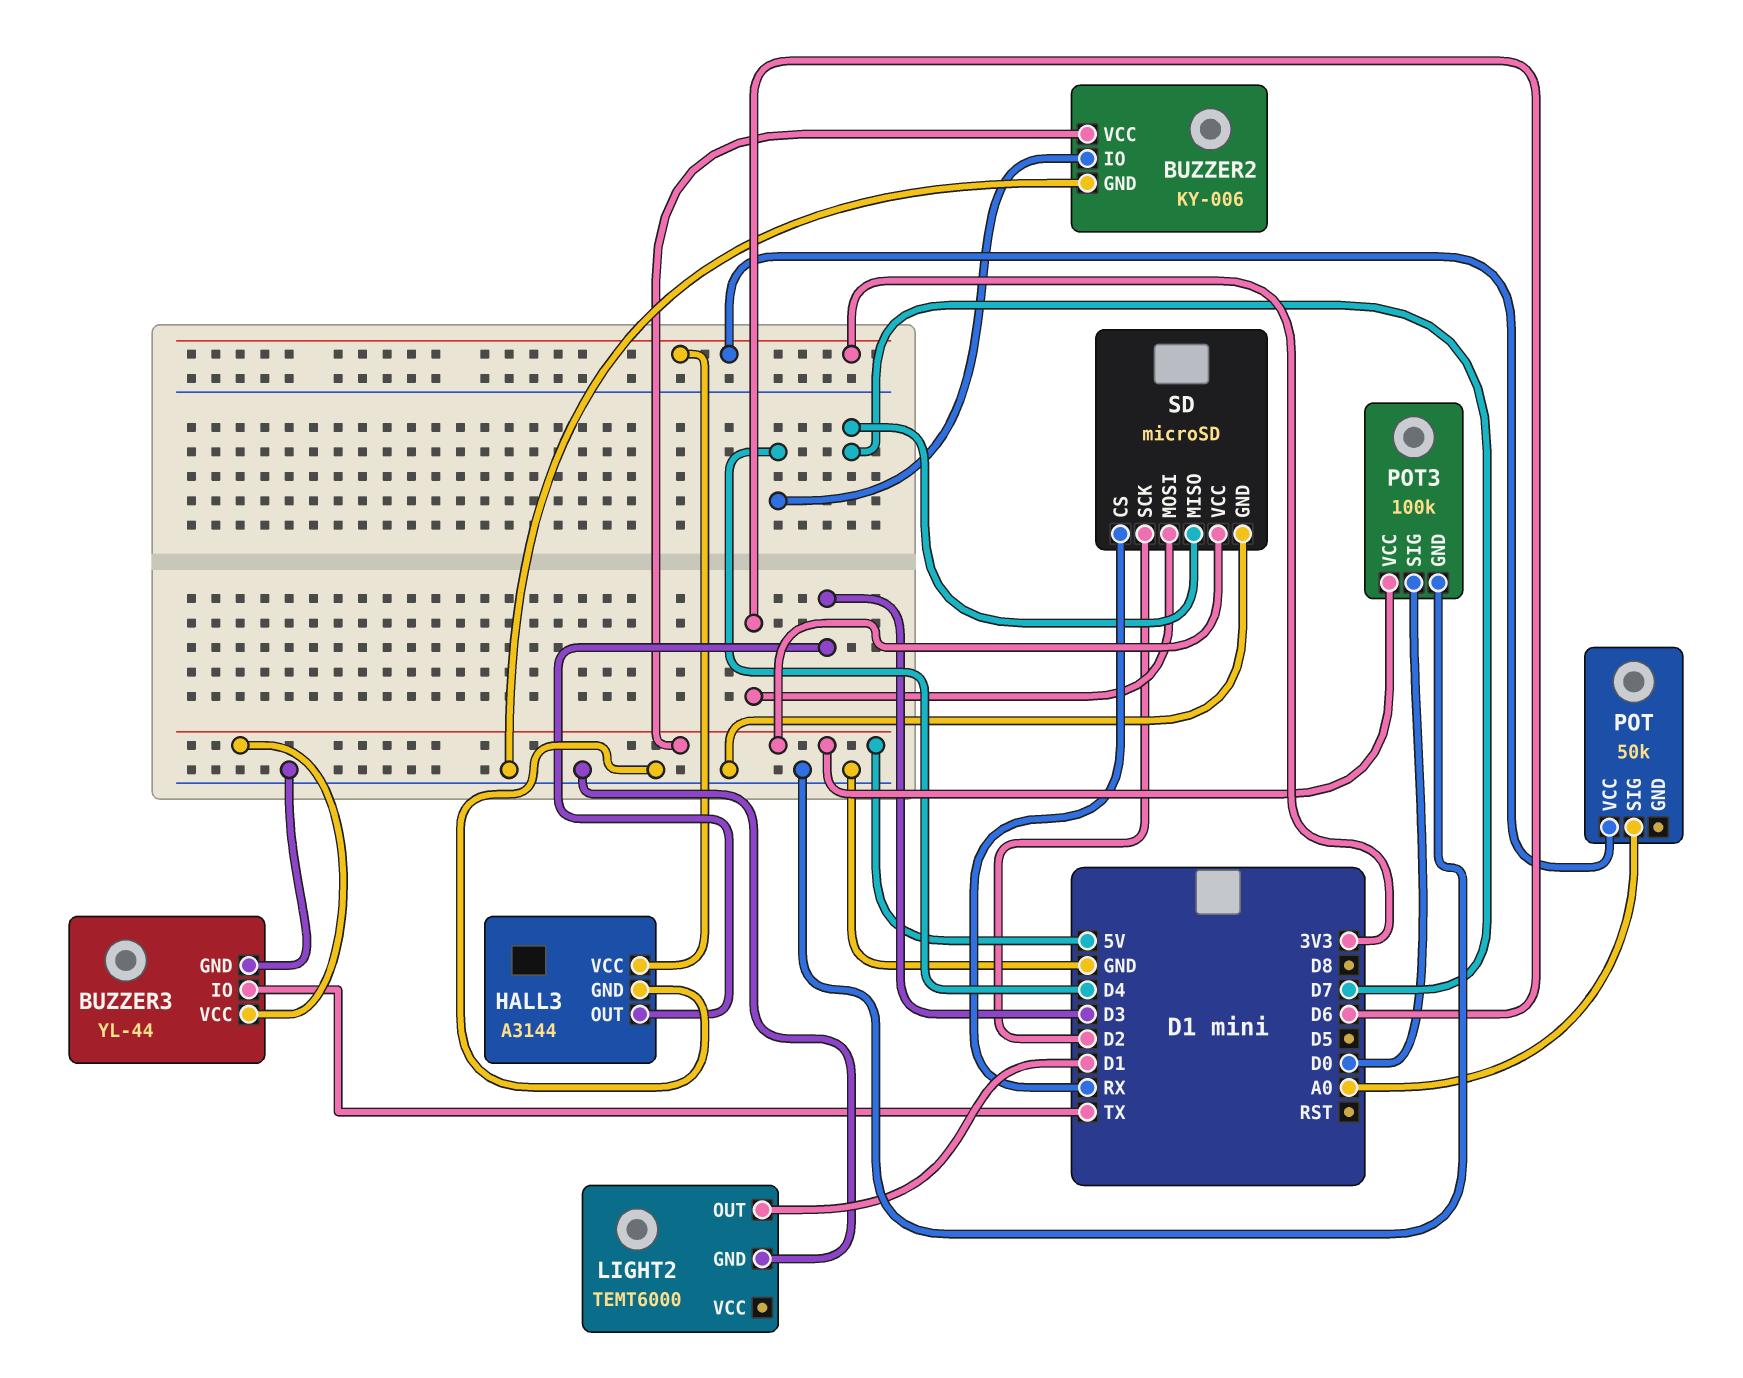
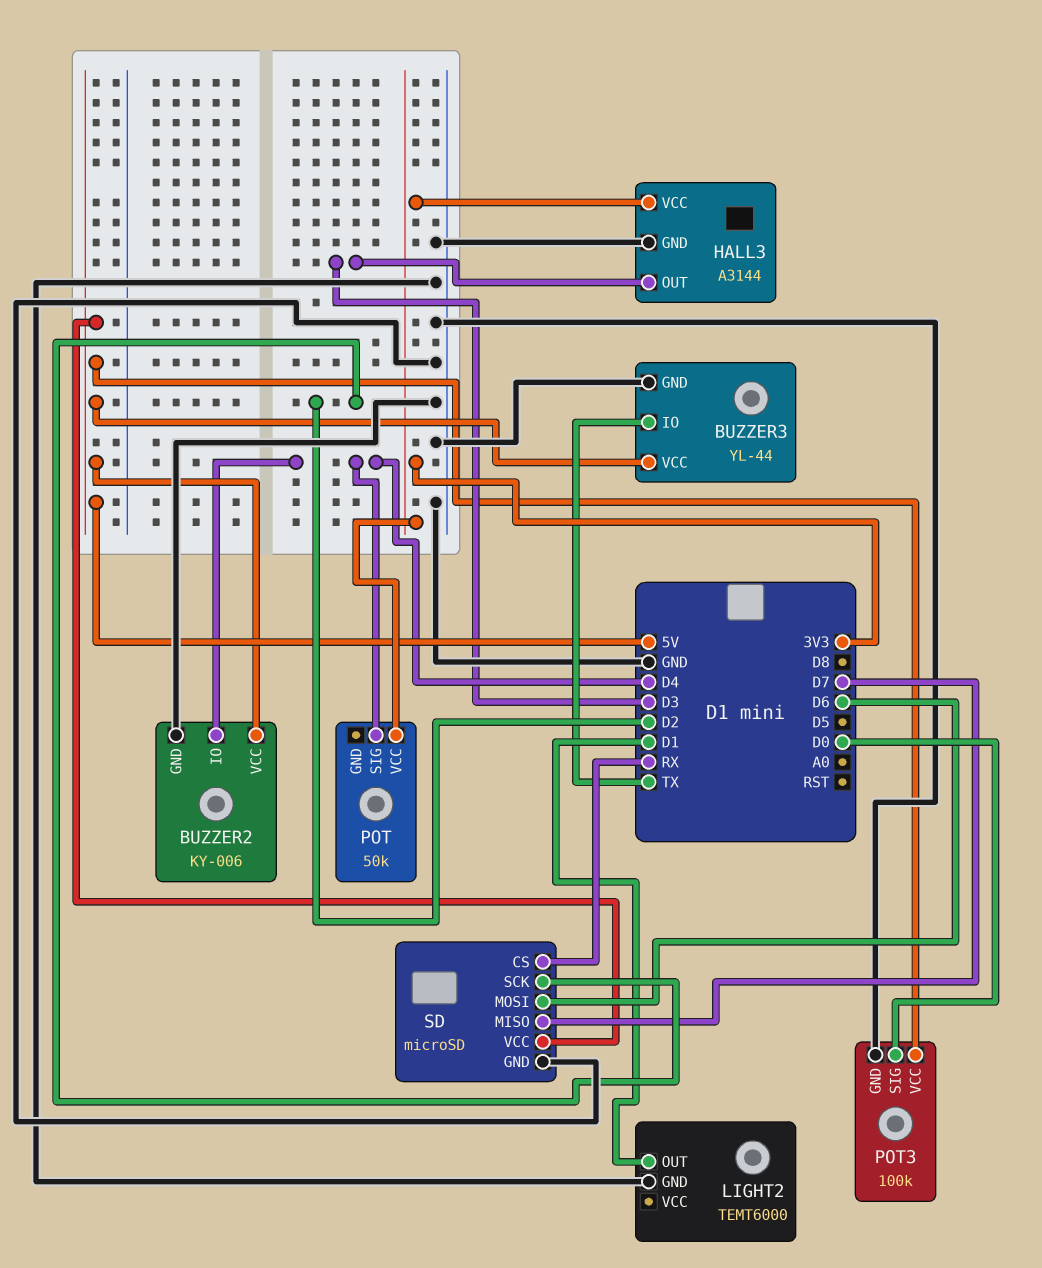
POT pin SIG: A0 -> D4

